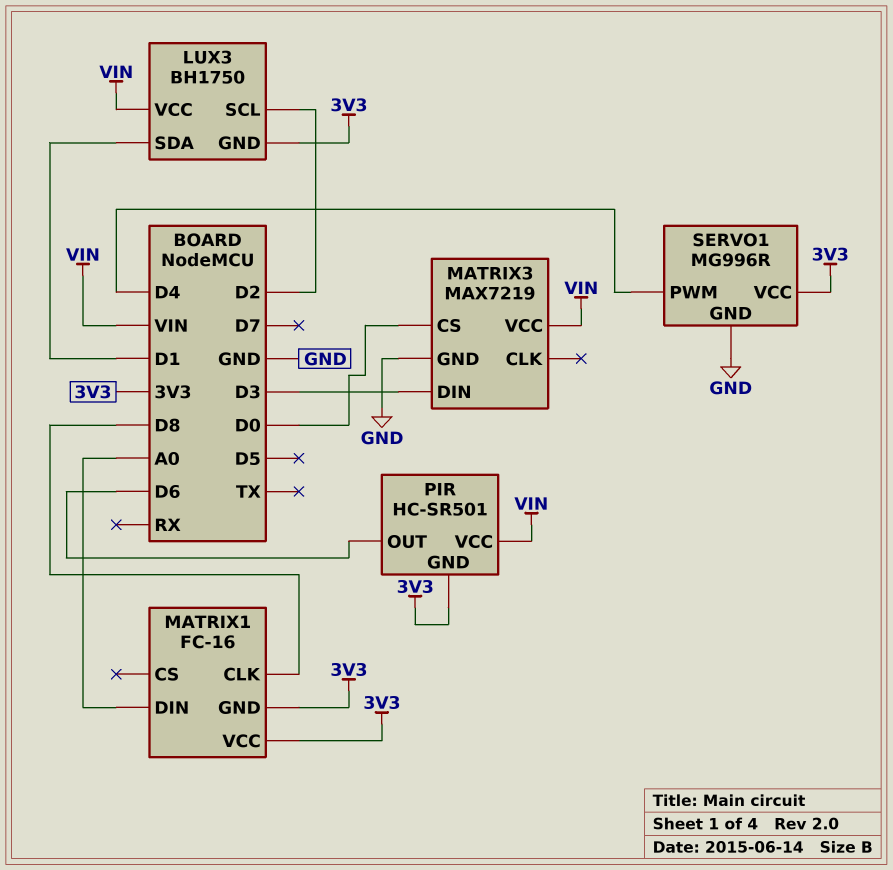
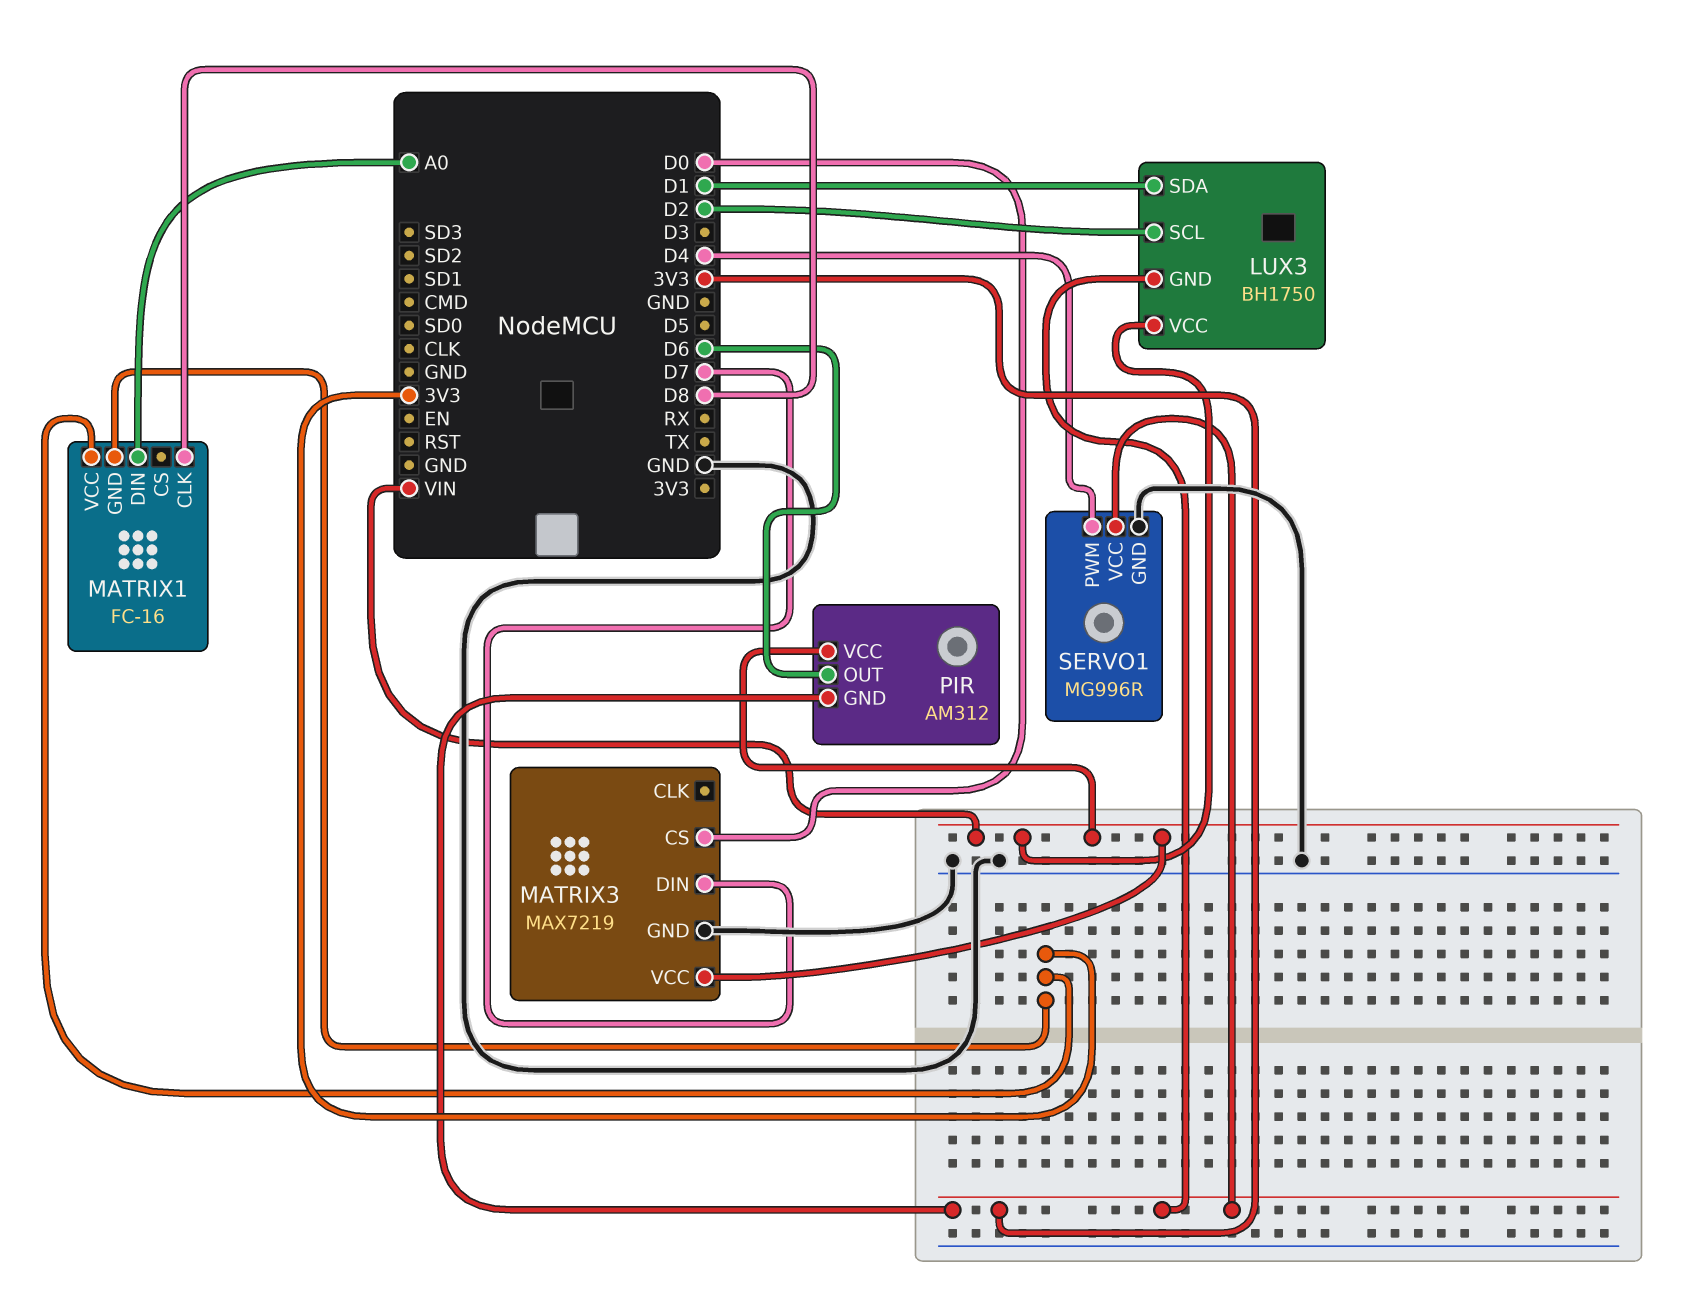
MATRIX3 pin DIN: D3 -> D7
PIR: HC-SR501 -> AM312

